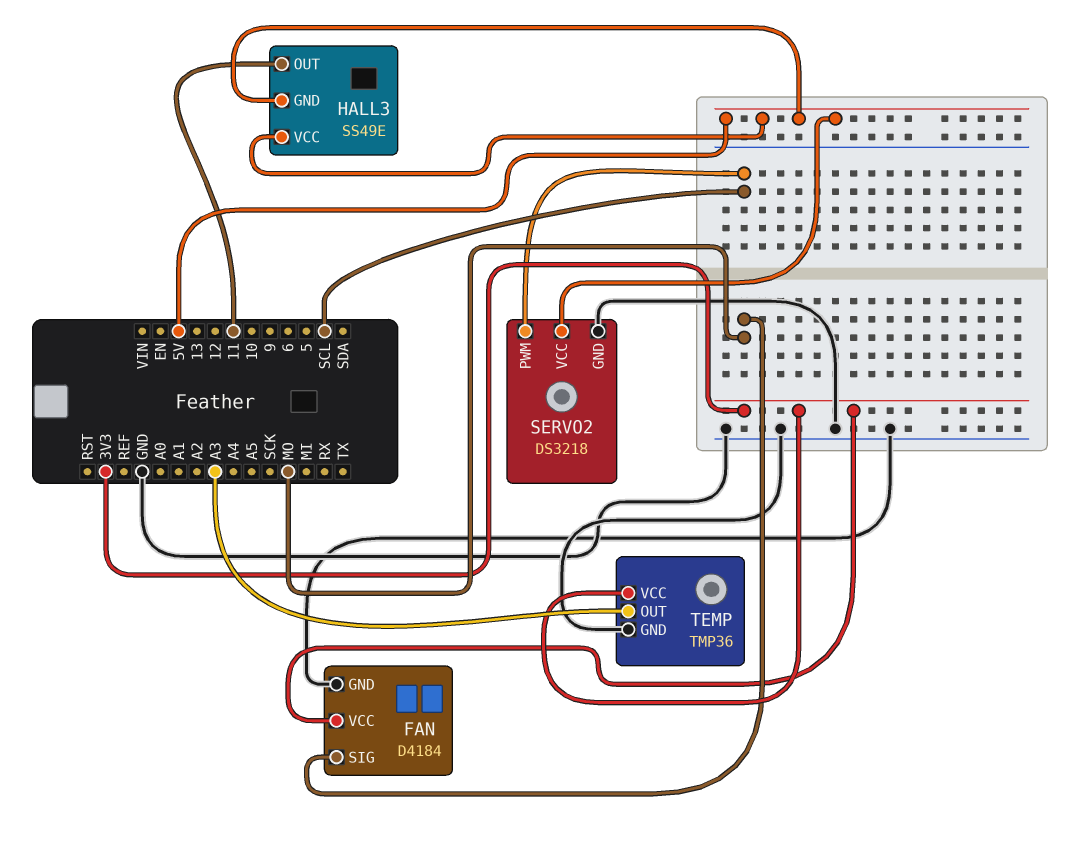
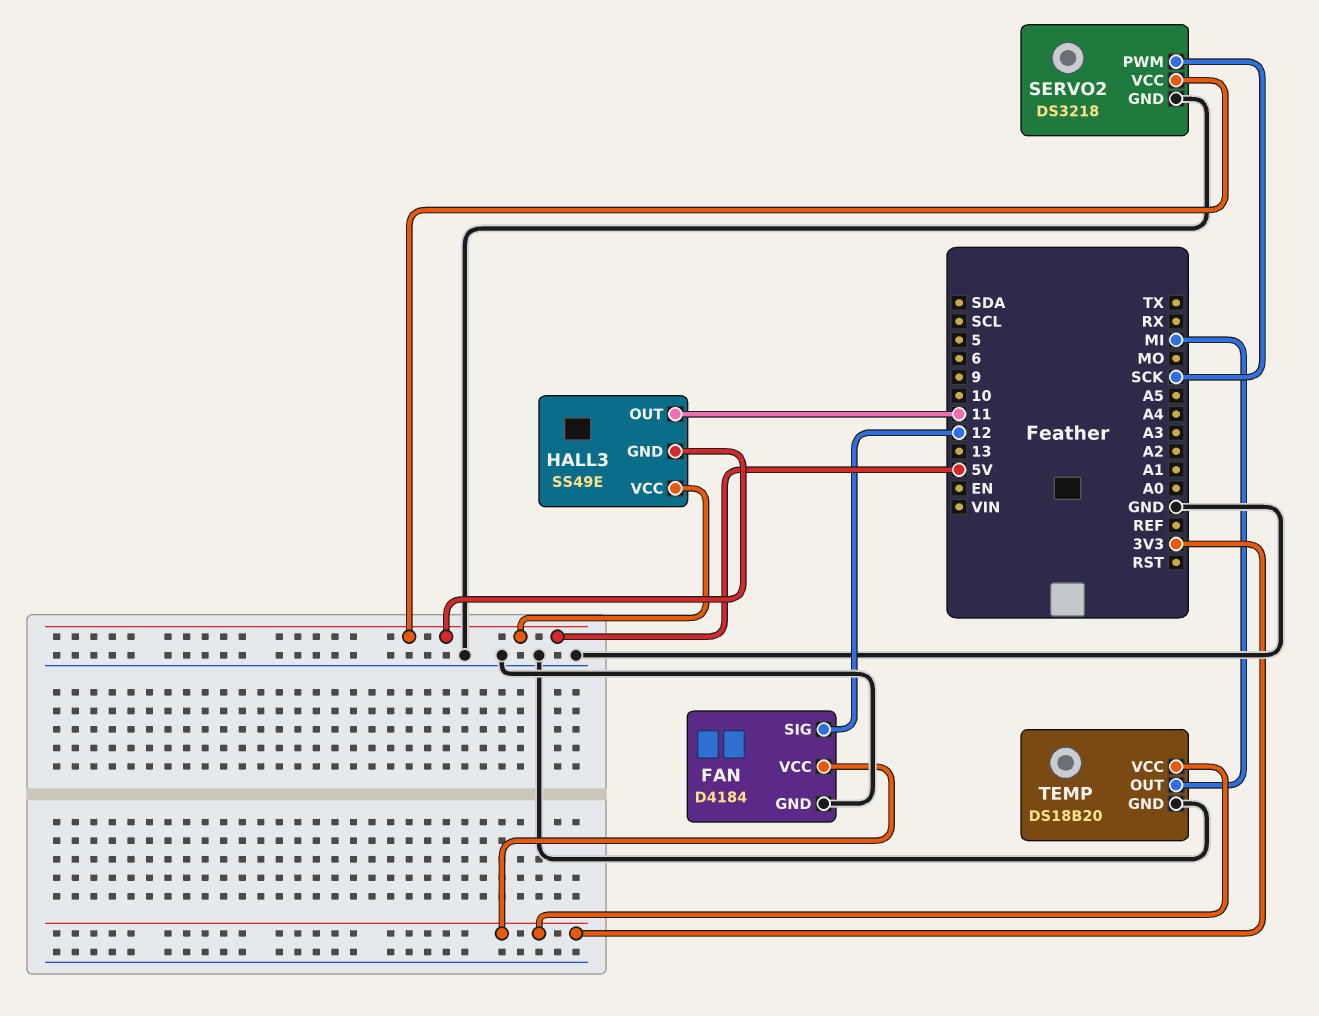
FAN pin SIG: MO -> 12
SERVO2 pin PWM: SCL -> SCK
TEMP: TMP36 -> DS18B20
TEMP pin OUT: A3 -> MI

